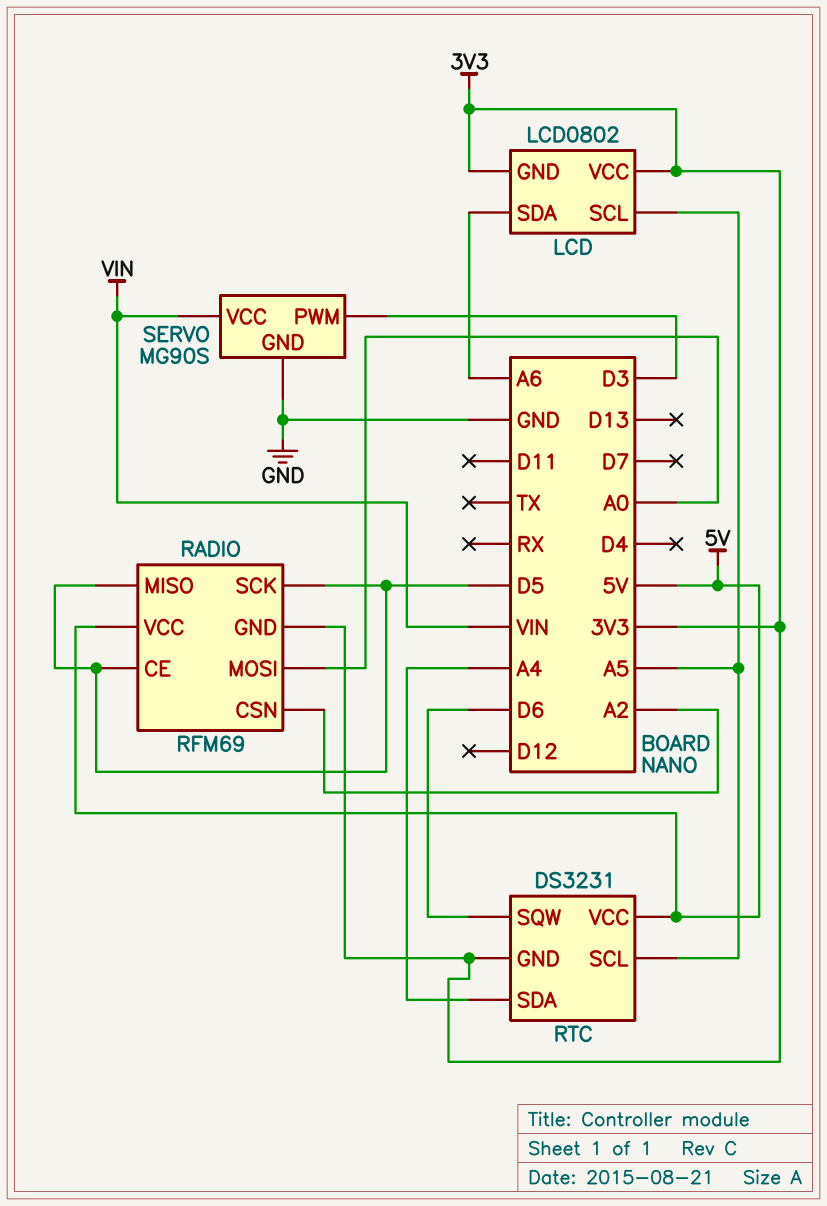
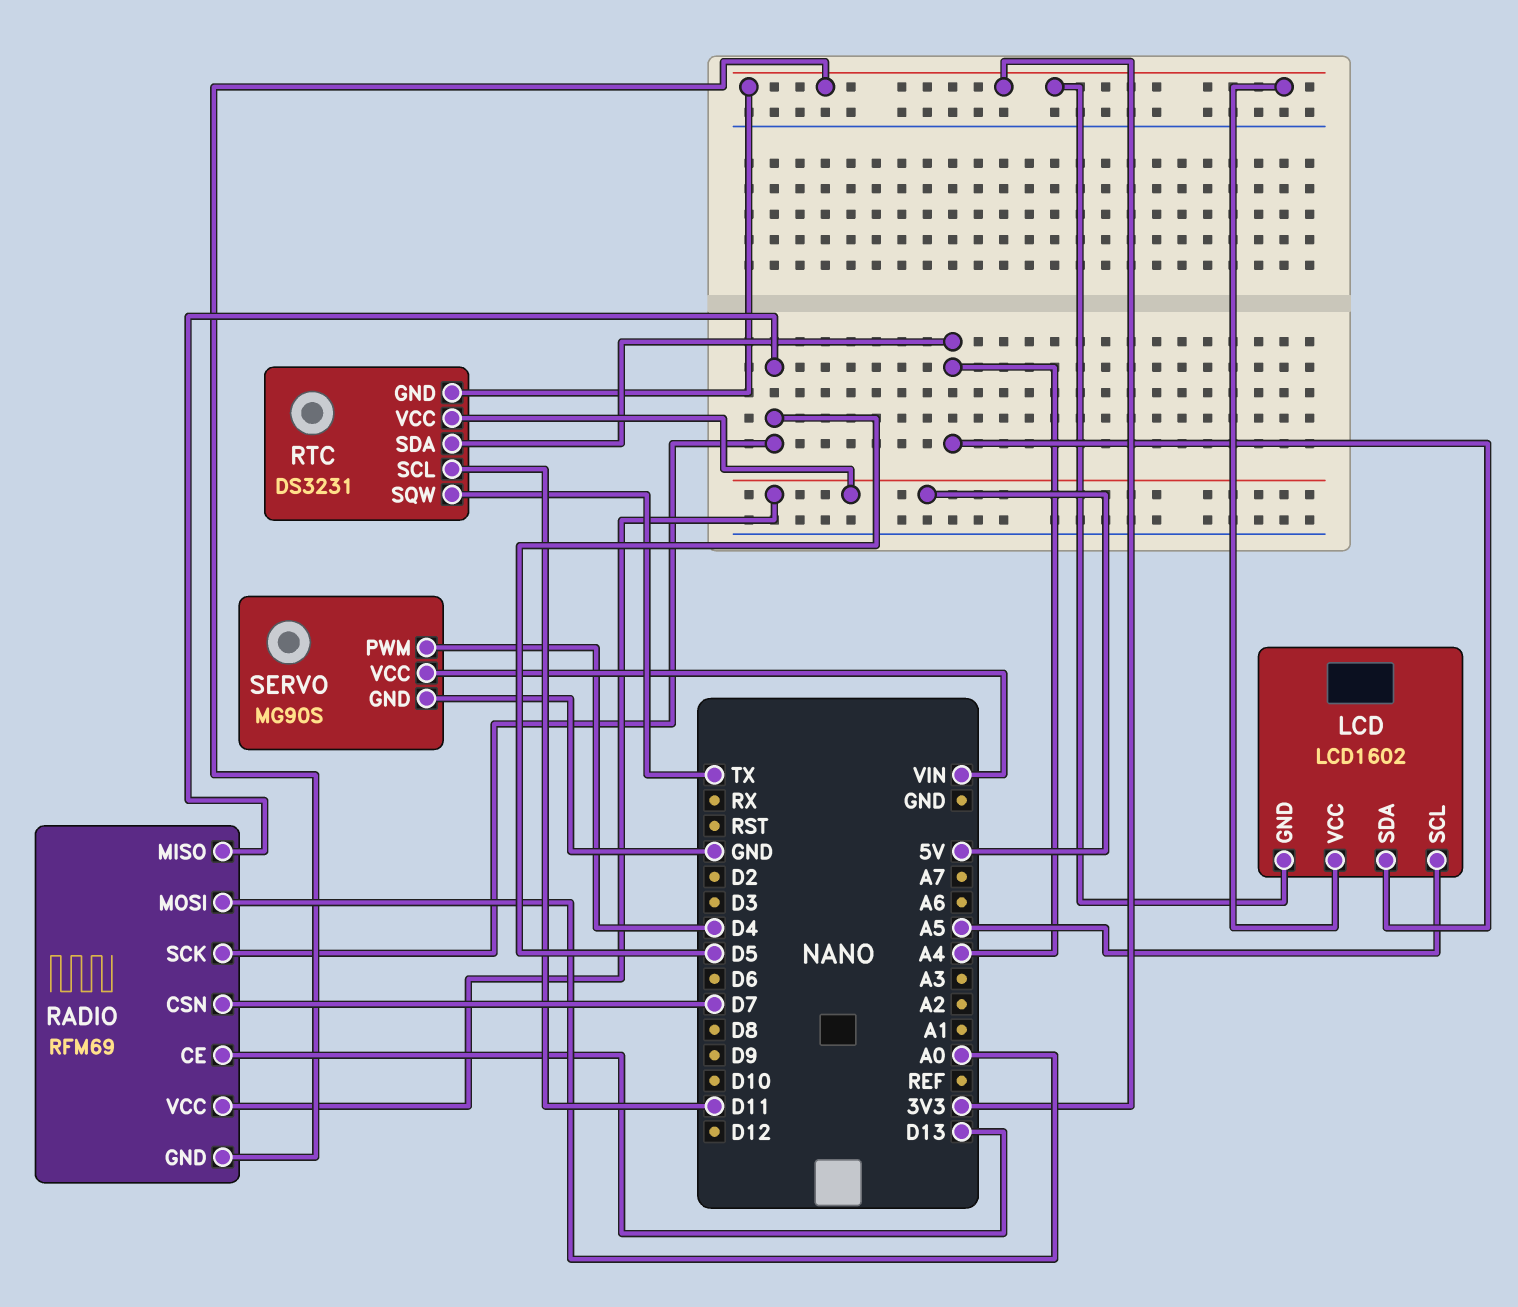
LCD: LCD0802 -> LCD1602
LCD pin SDA: A6 -> A4
RADIO pin CE: D5 -> D13
RADIO pin CSN: A2 -> D7
RTC pin SCL: A5 -> D11
RTC pin SQW: D6 -> TX
SERVO pin PWM: D3 -> D4

